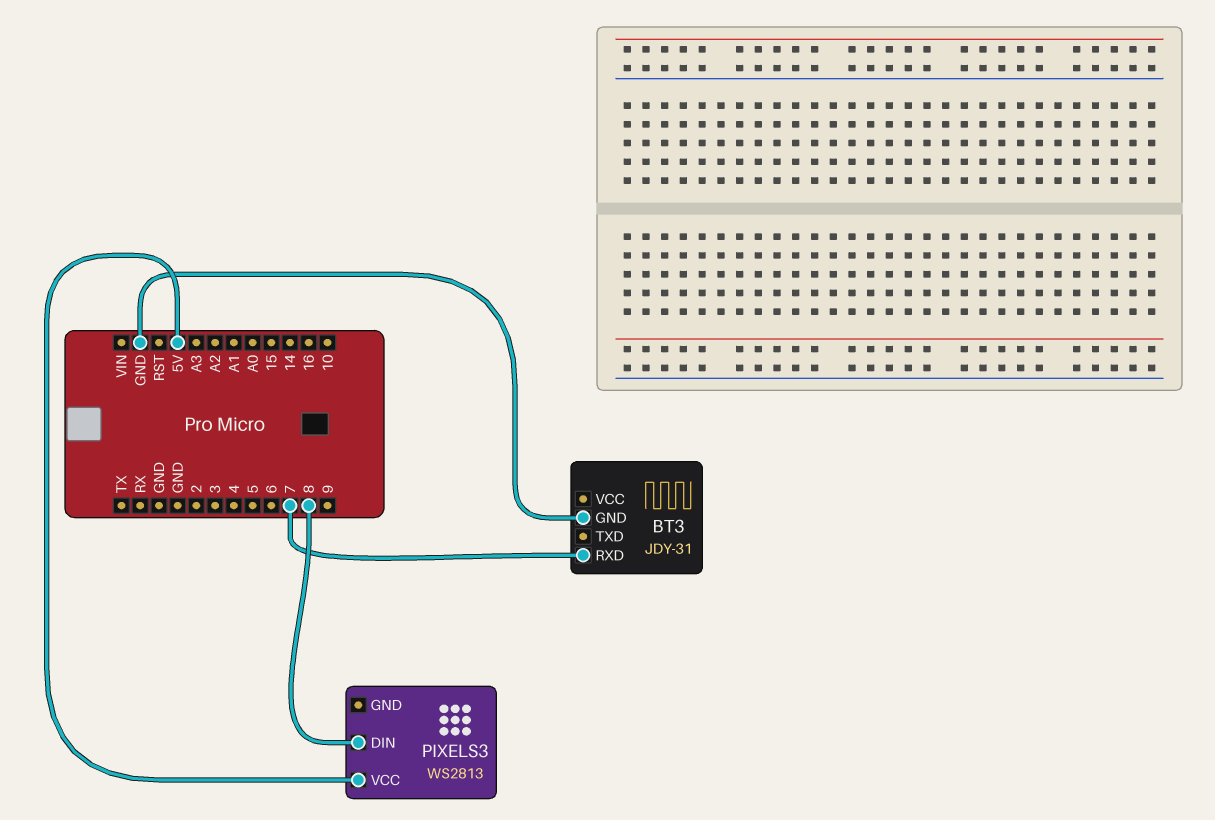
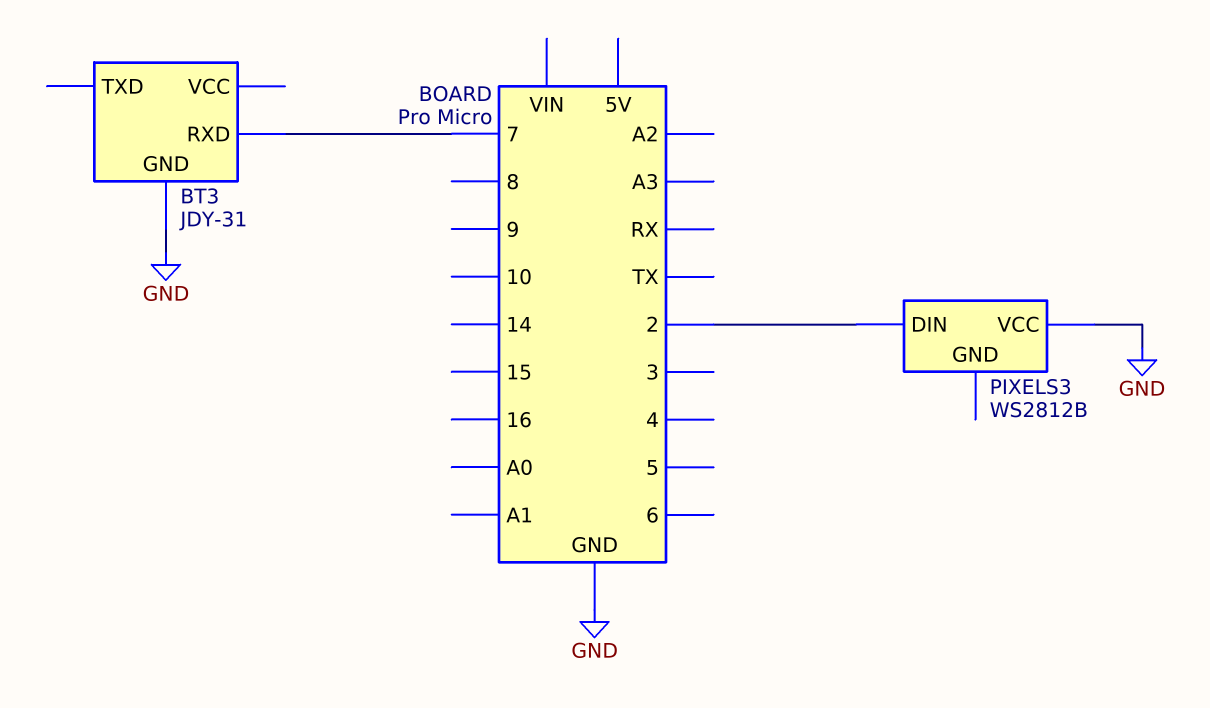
PIXELS3: WS2813 -> WS2812B
PIXELS3 pin DIN: 8 -> 2
PIXELS3 pin VCC: 5V -> GND

